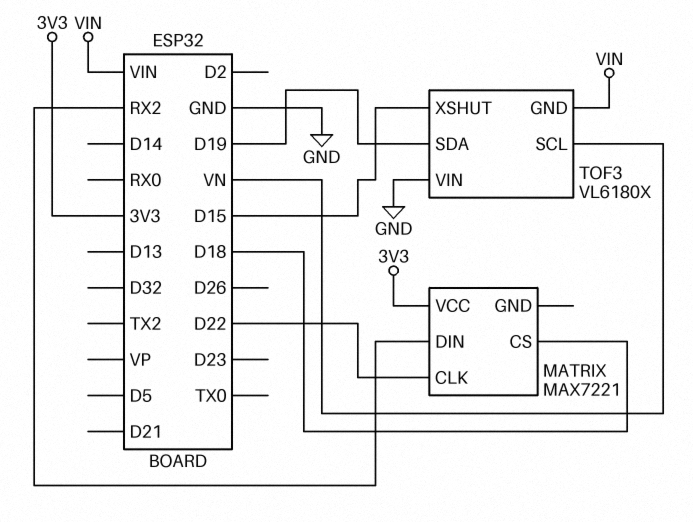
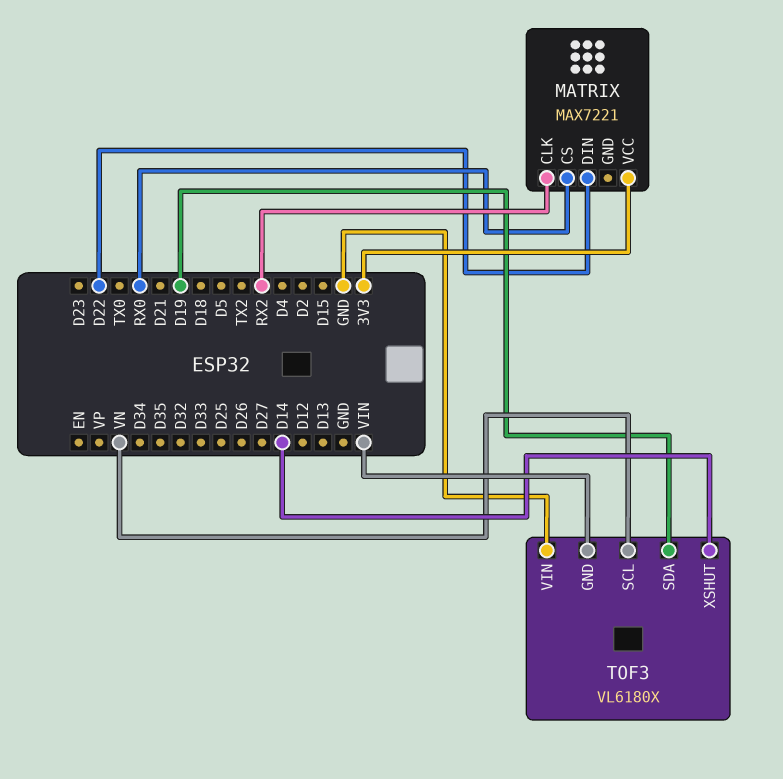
MATRIX pin CLK: D22 -> RX2
MATRIX pin CS: D18 -> RX0
MATRIX pin DIN: RX2 -> D22
TOF3 pin XSHUT: D15 -> D14

